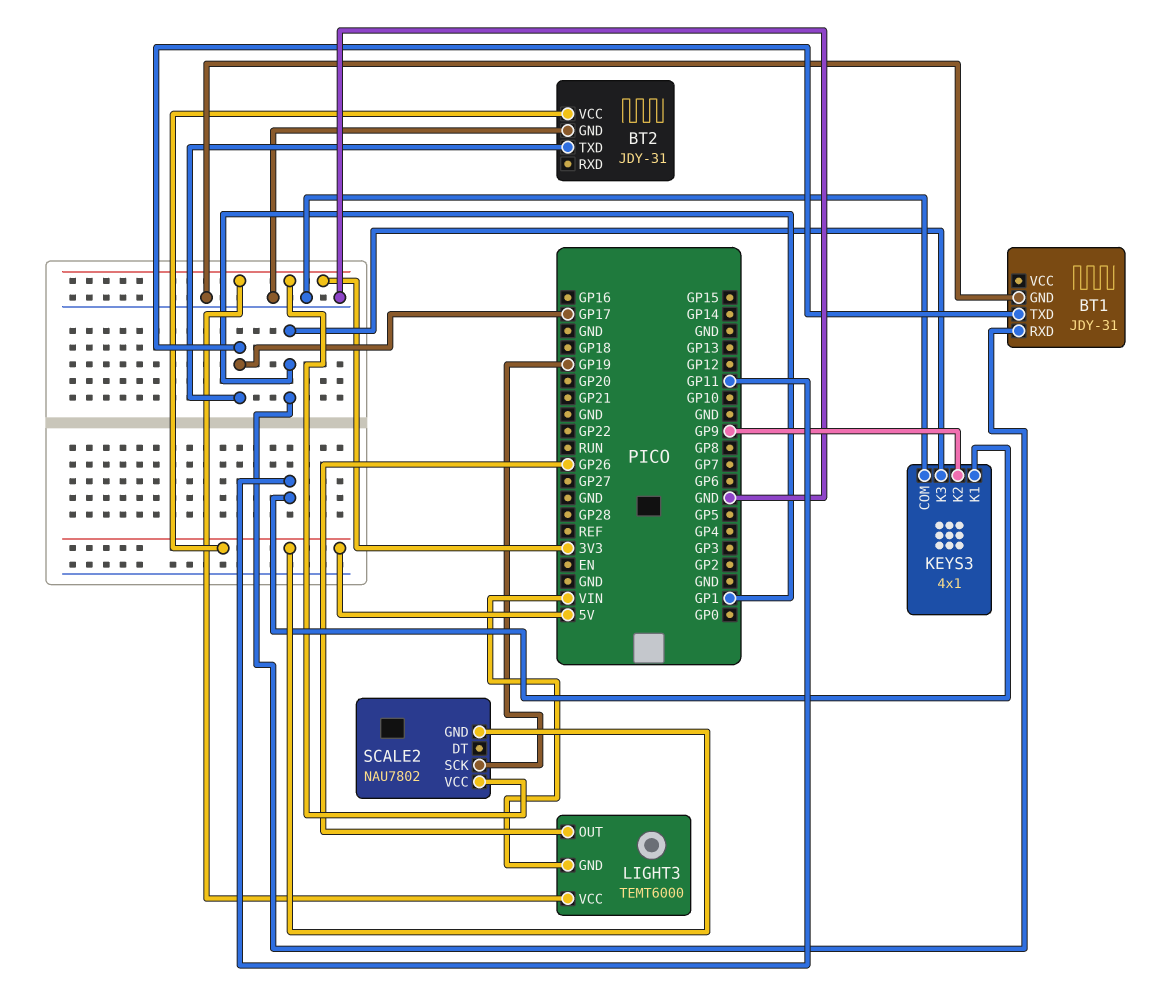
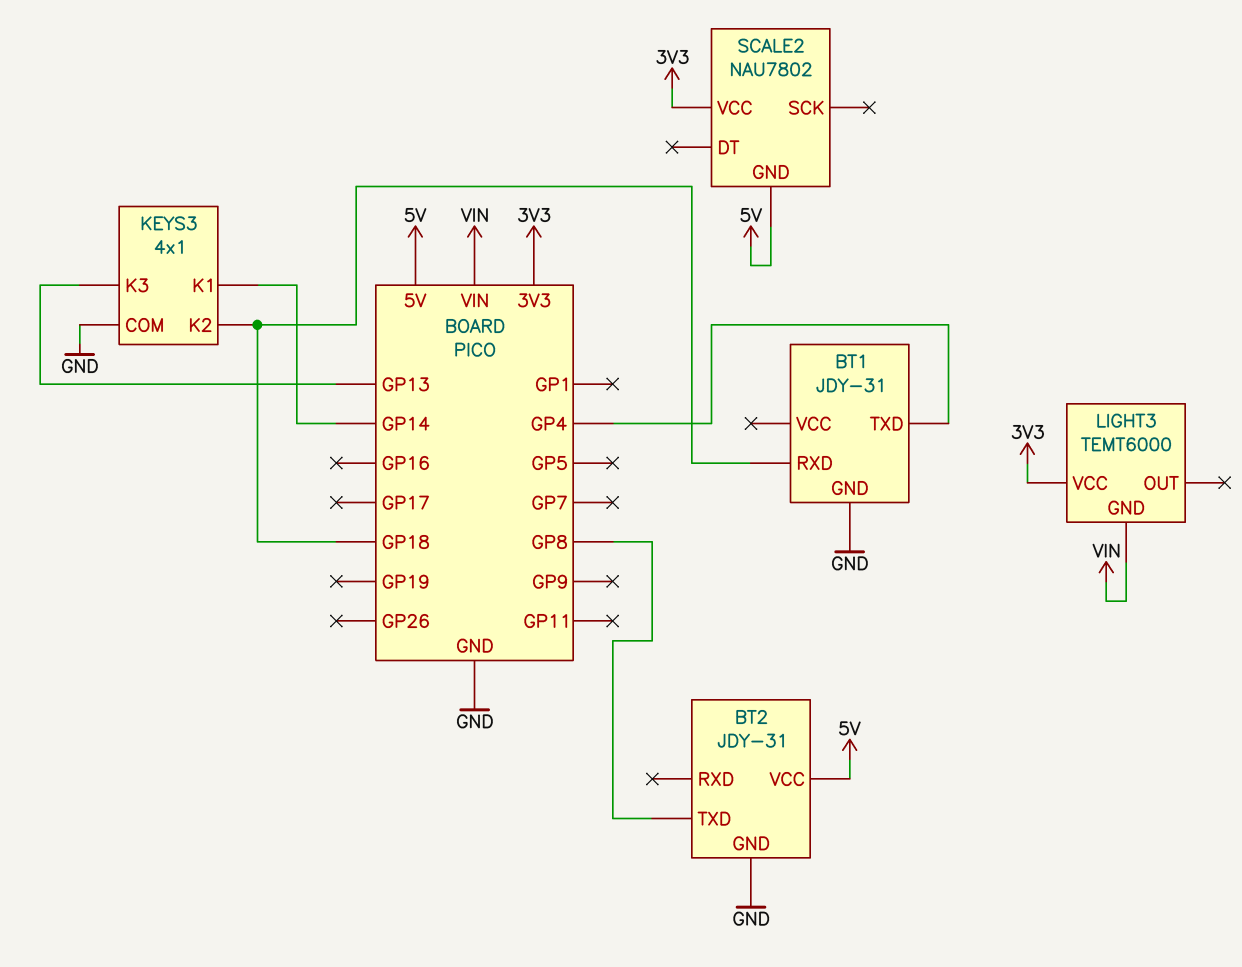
BT1 pin RXD: GP1 -> GP18
BT1 pin TXD: GP17 -> GP4
BT2 pin TXD: GP17 -> GP8
KEYS3 pin K1: GP11 -> GP14
KEYS3 pin K2: GP9 -> GP18
KEYS3 pin K3: GP1 -> GP13
LIGHT3 pin OUT: GP26 -> none
SCALE2 pin SCK: GP19 -> none

